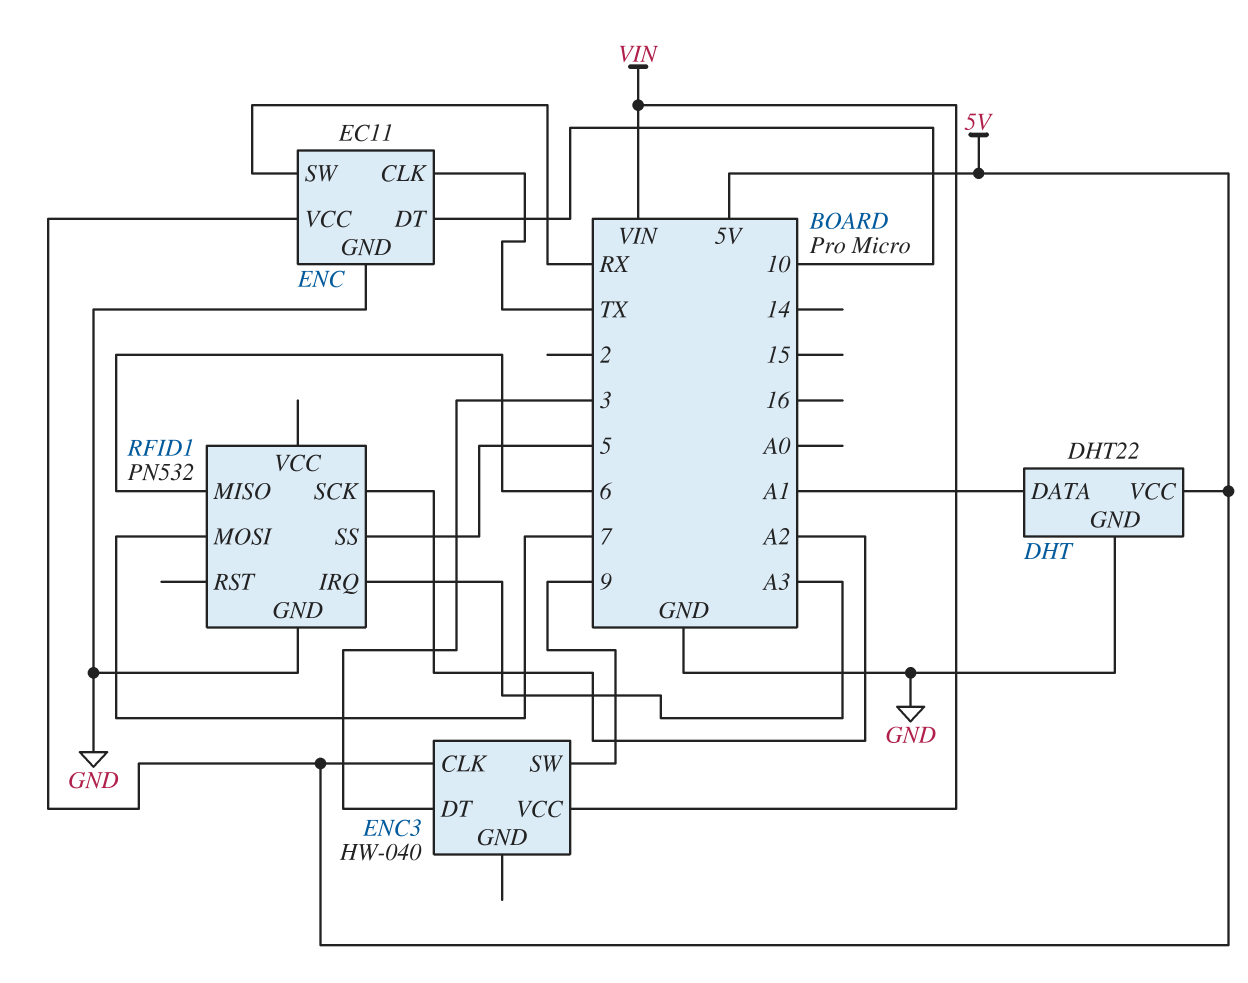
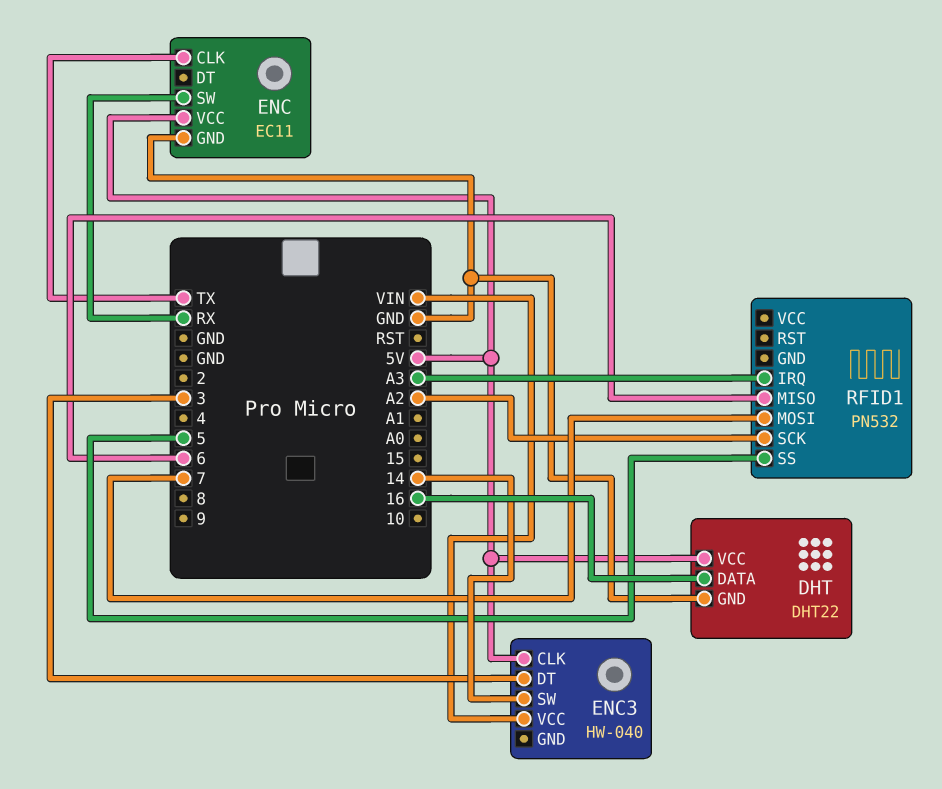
DHT pin DATA: A1 -> 16
ENC pin DT: 10 -> none
ENC3 pin SW: 9 -> 14
RFID1 pin GND: GND -> none

